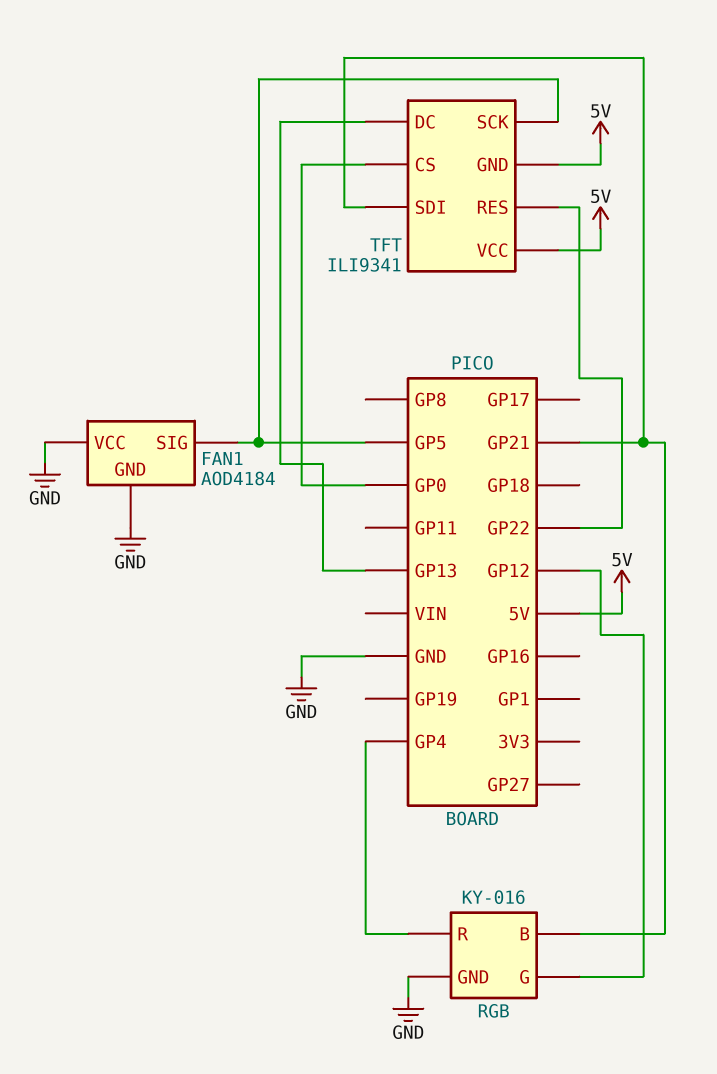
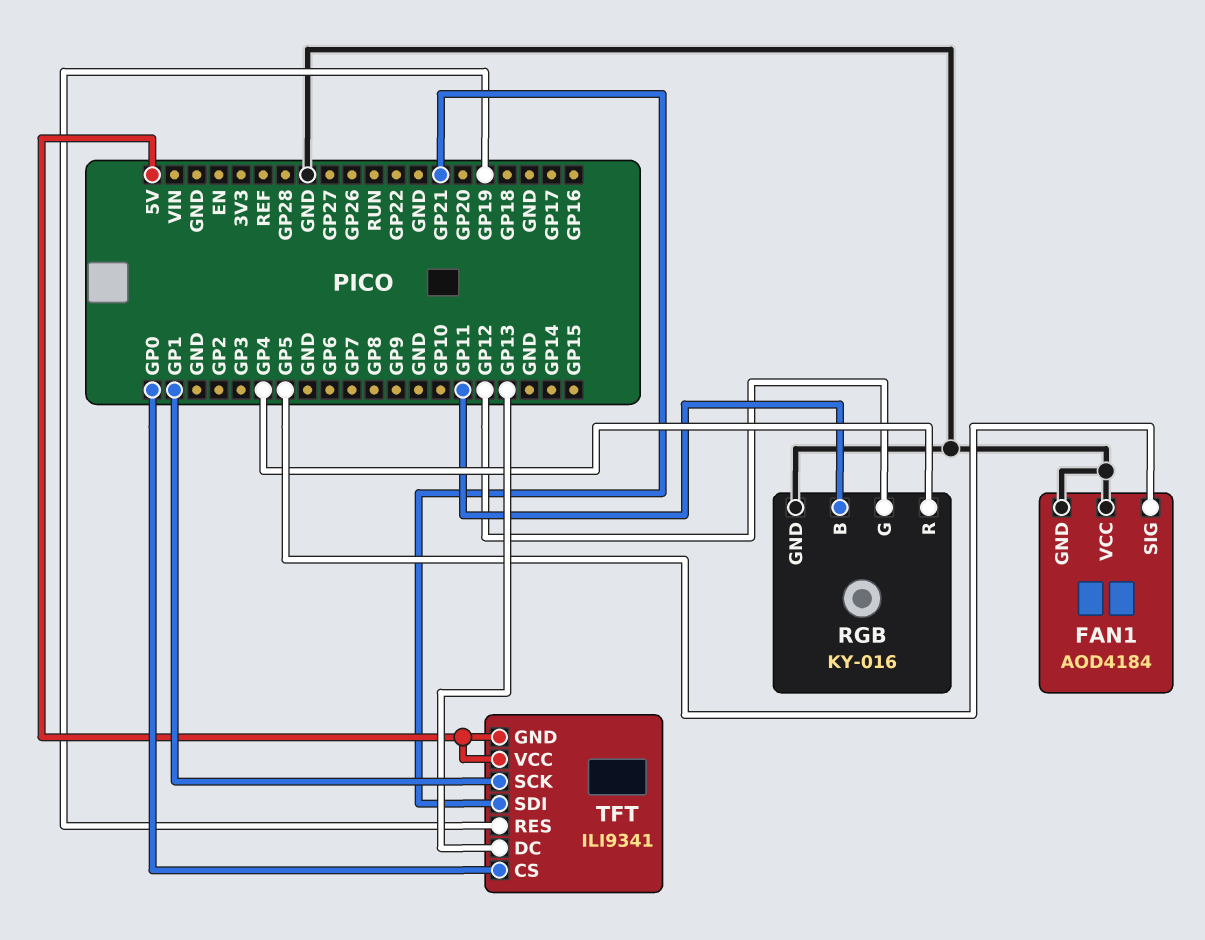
RGB pin B: GP21 -> GP11
TFT pin RES: GP22 -> GP19
TFT pin SCK: GP5 -> GP1

